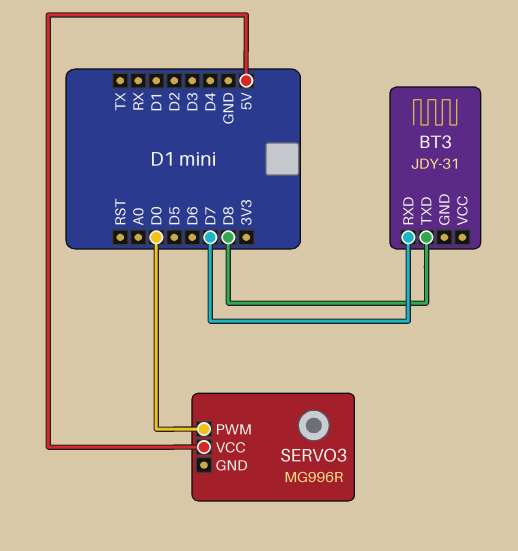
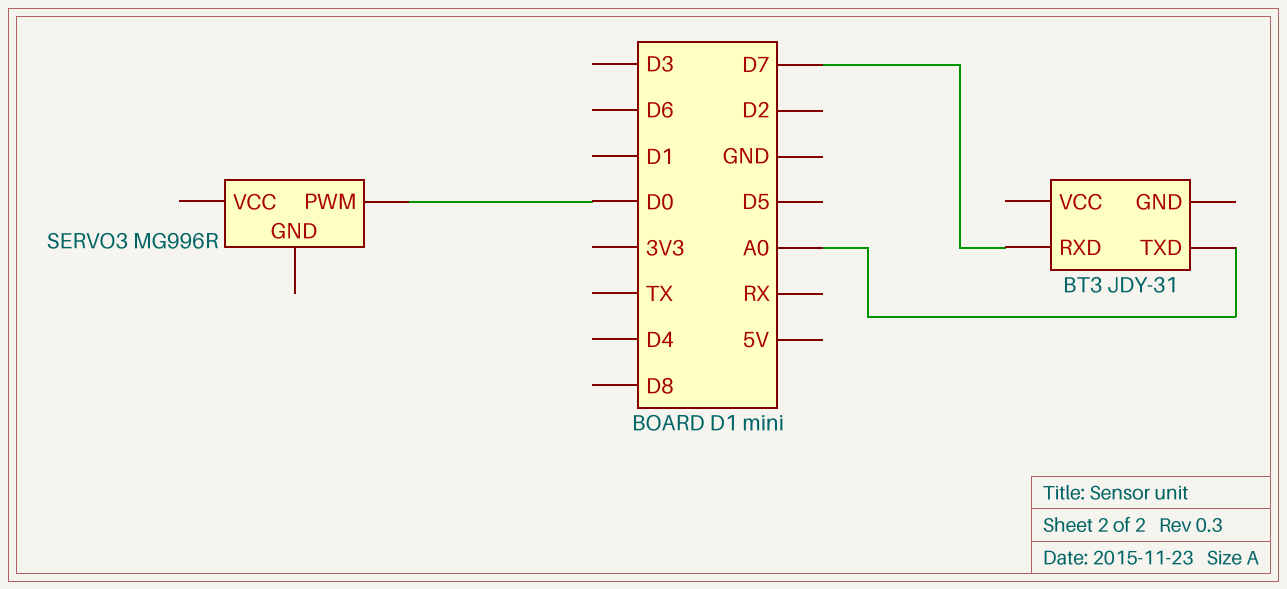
BT3 pin TXD: D8 -> A0
SERVO3 pin VCC: 5V -> none

